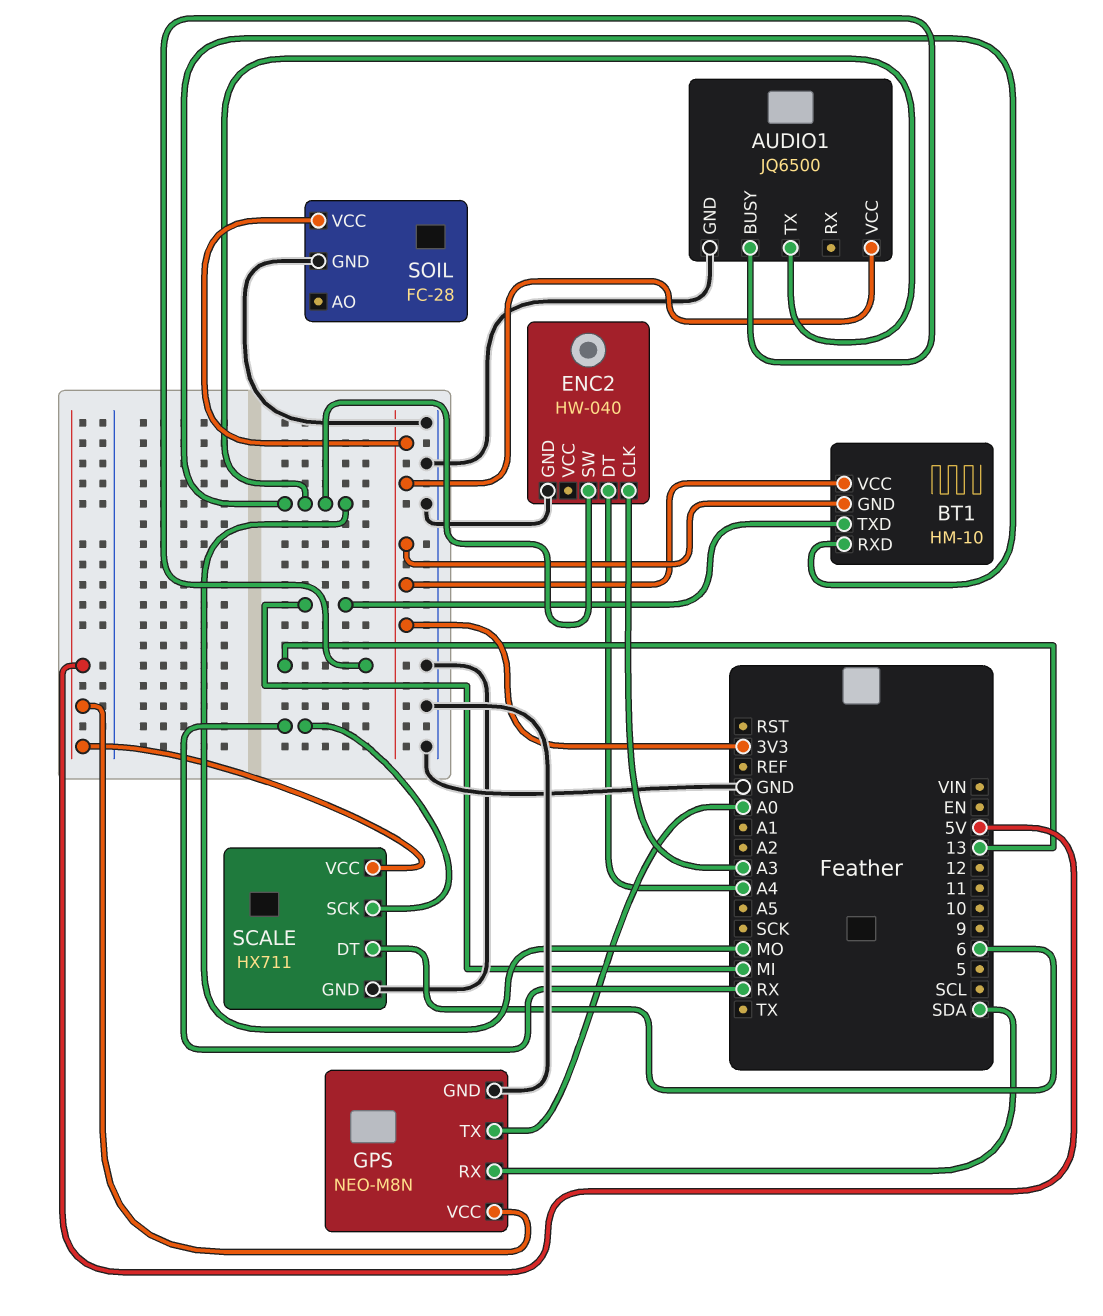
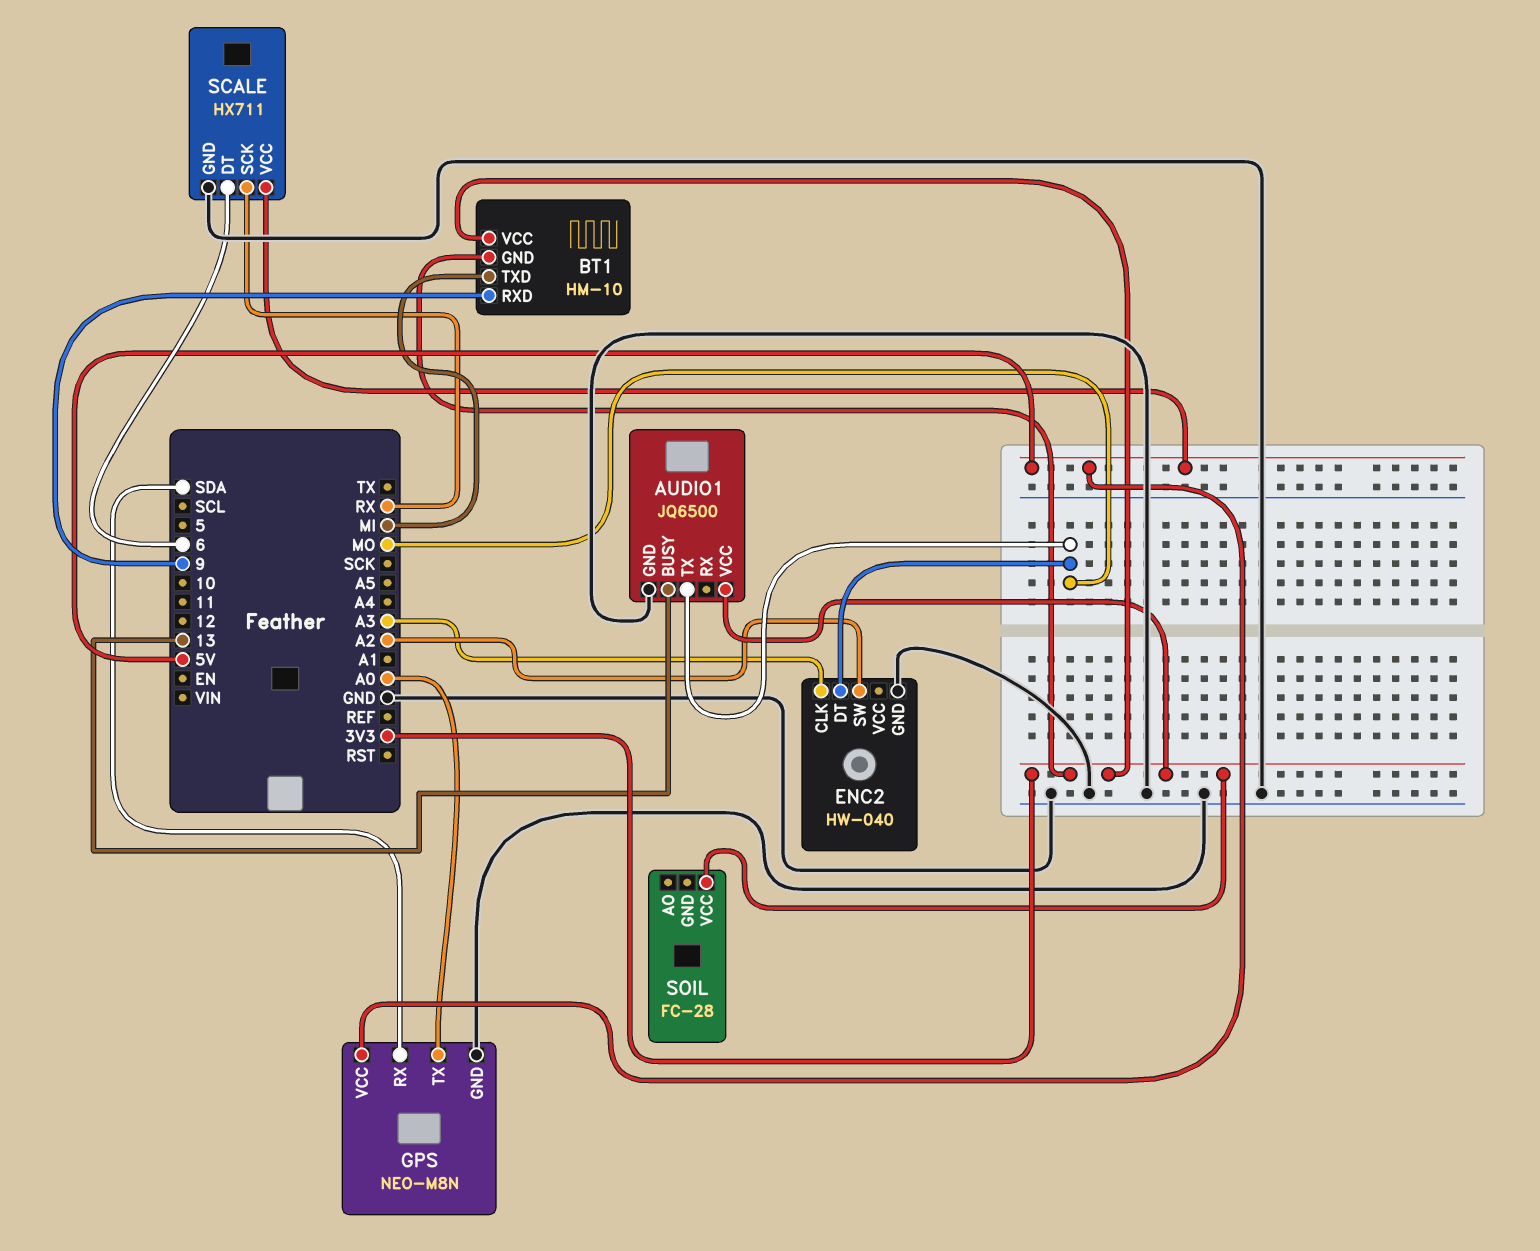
BT1 pin RXD: MO -> 9
ENC2 pin DT: A4 -> MO
ENC2 pin SW: MO -> A2
SOIL pin GND: GND -> none

